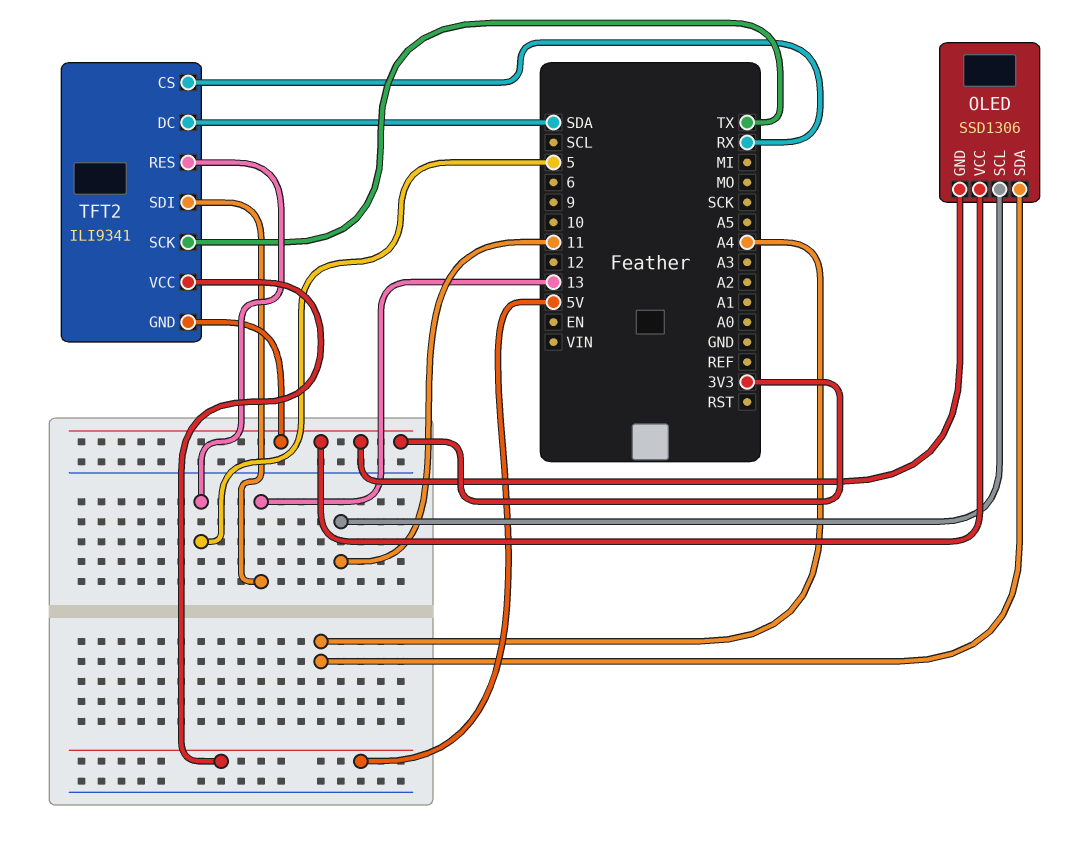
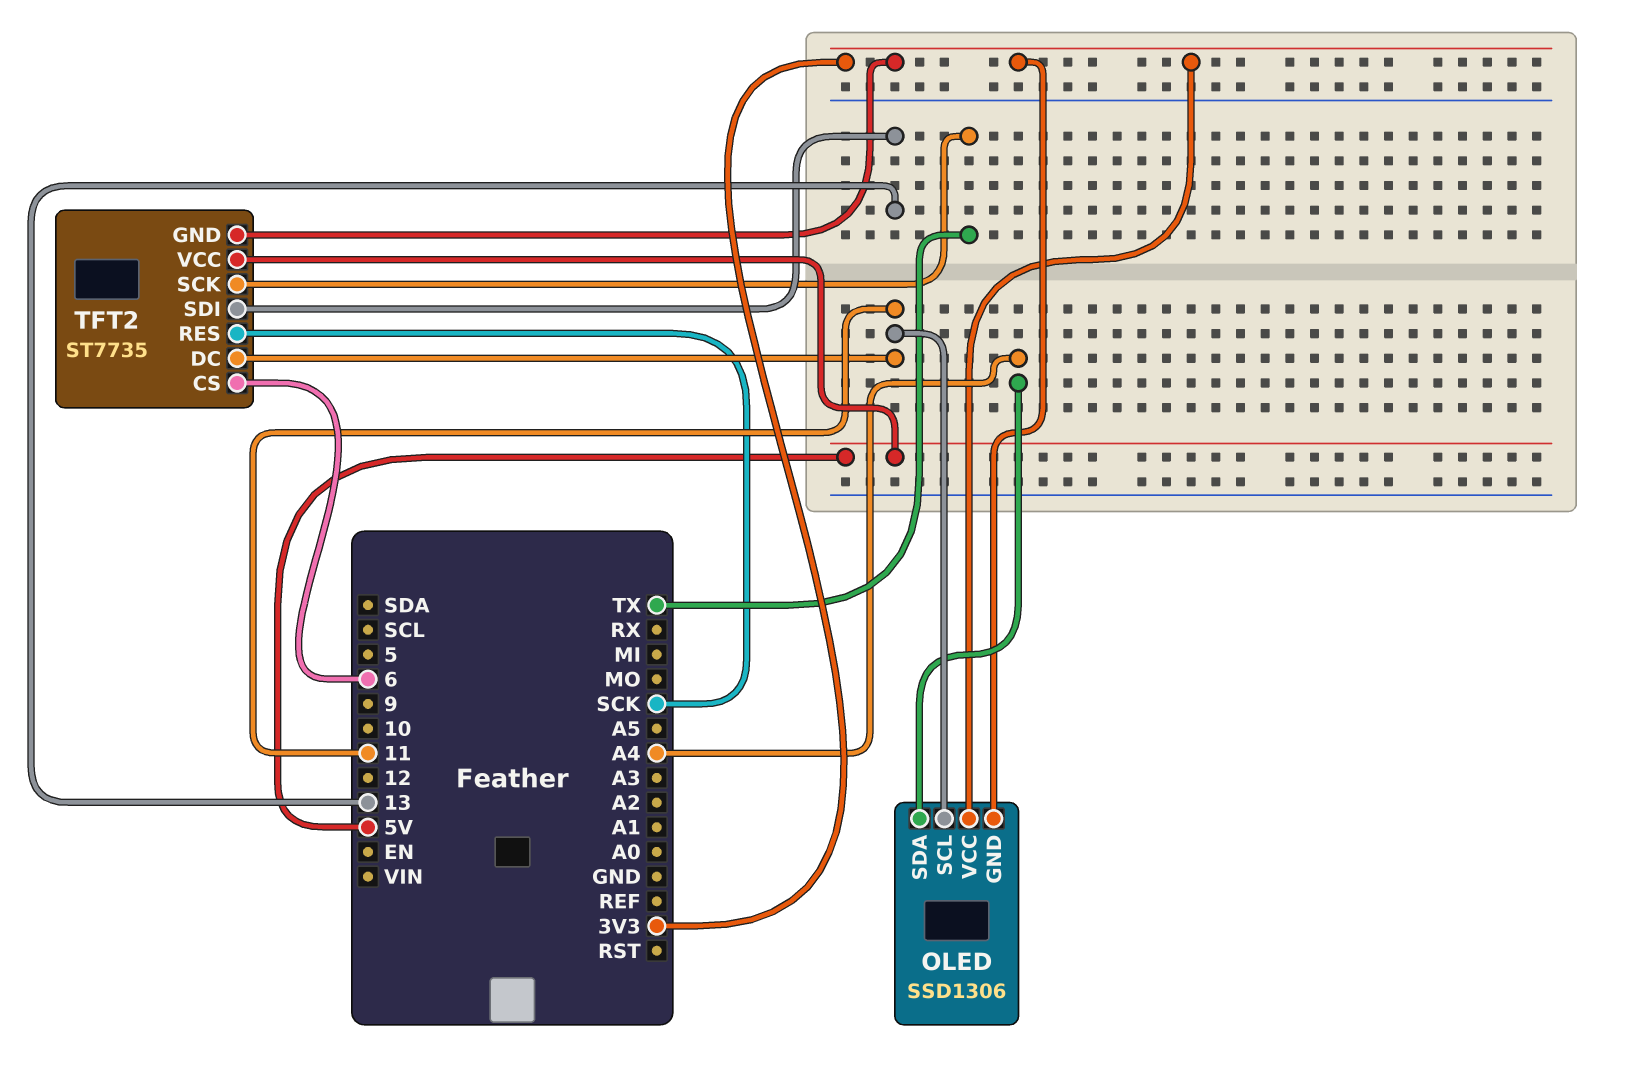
TFT2: ILI9341 -> ST7735
TFT2 pin CS: RX -> 6
TFT2 pin DC: SDA -> 11
TFT2 pin RES: 5 -> SCK

